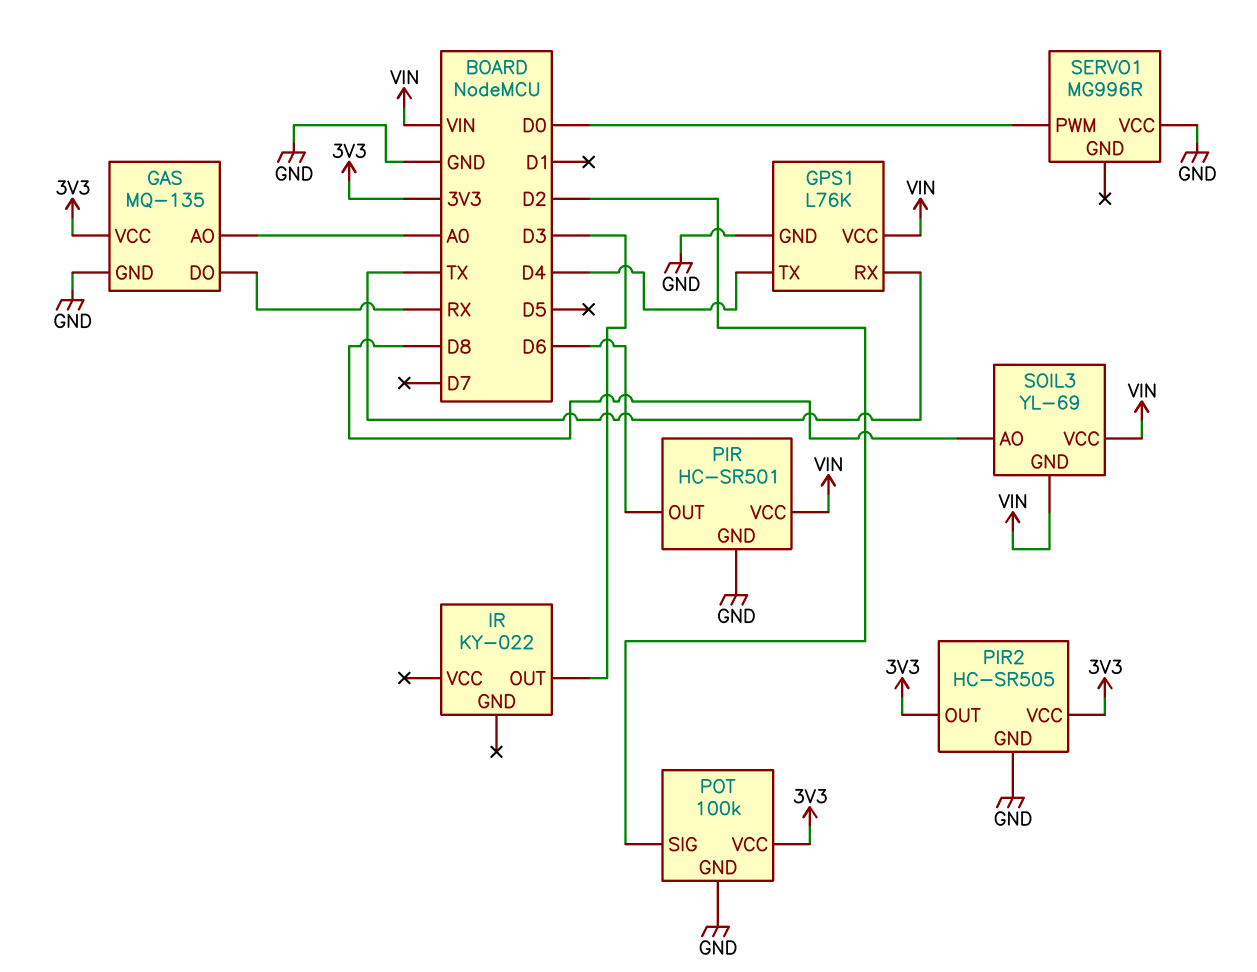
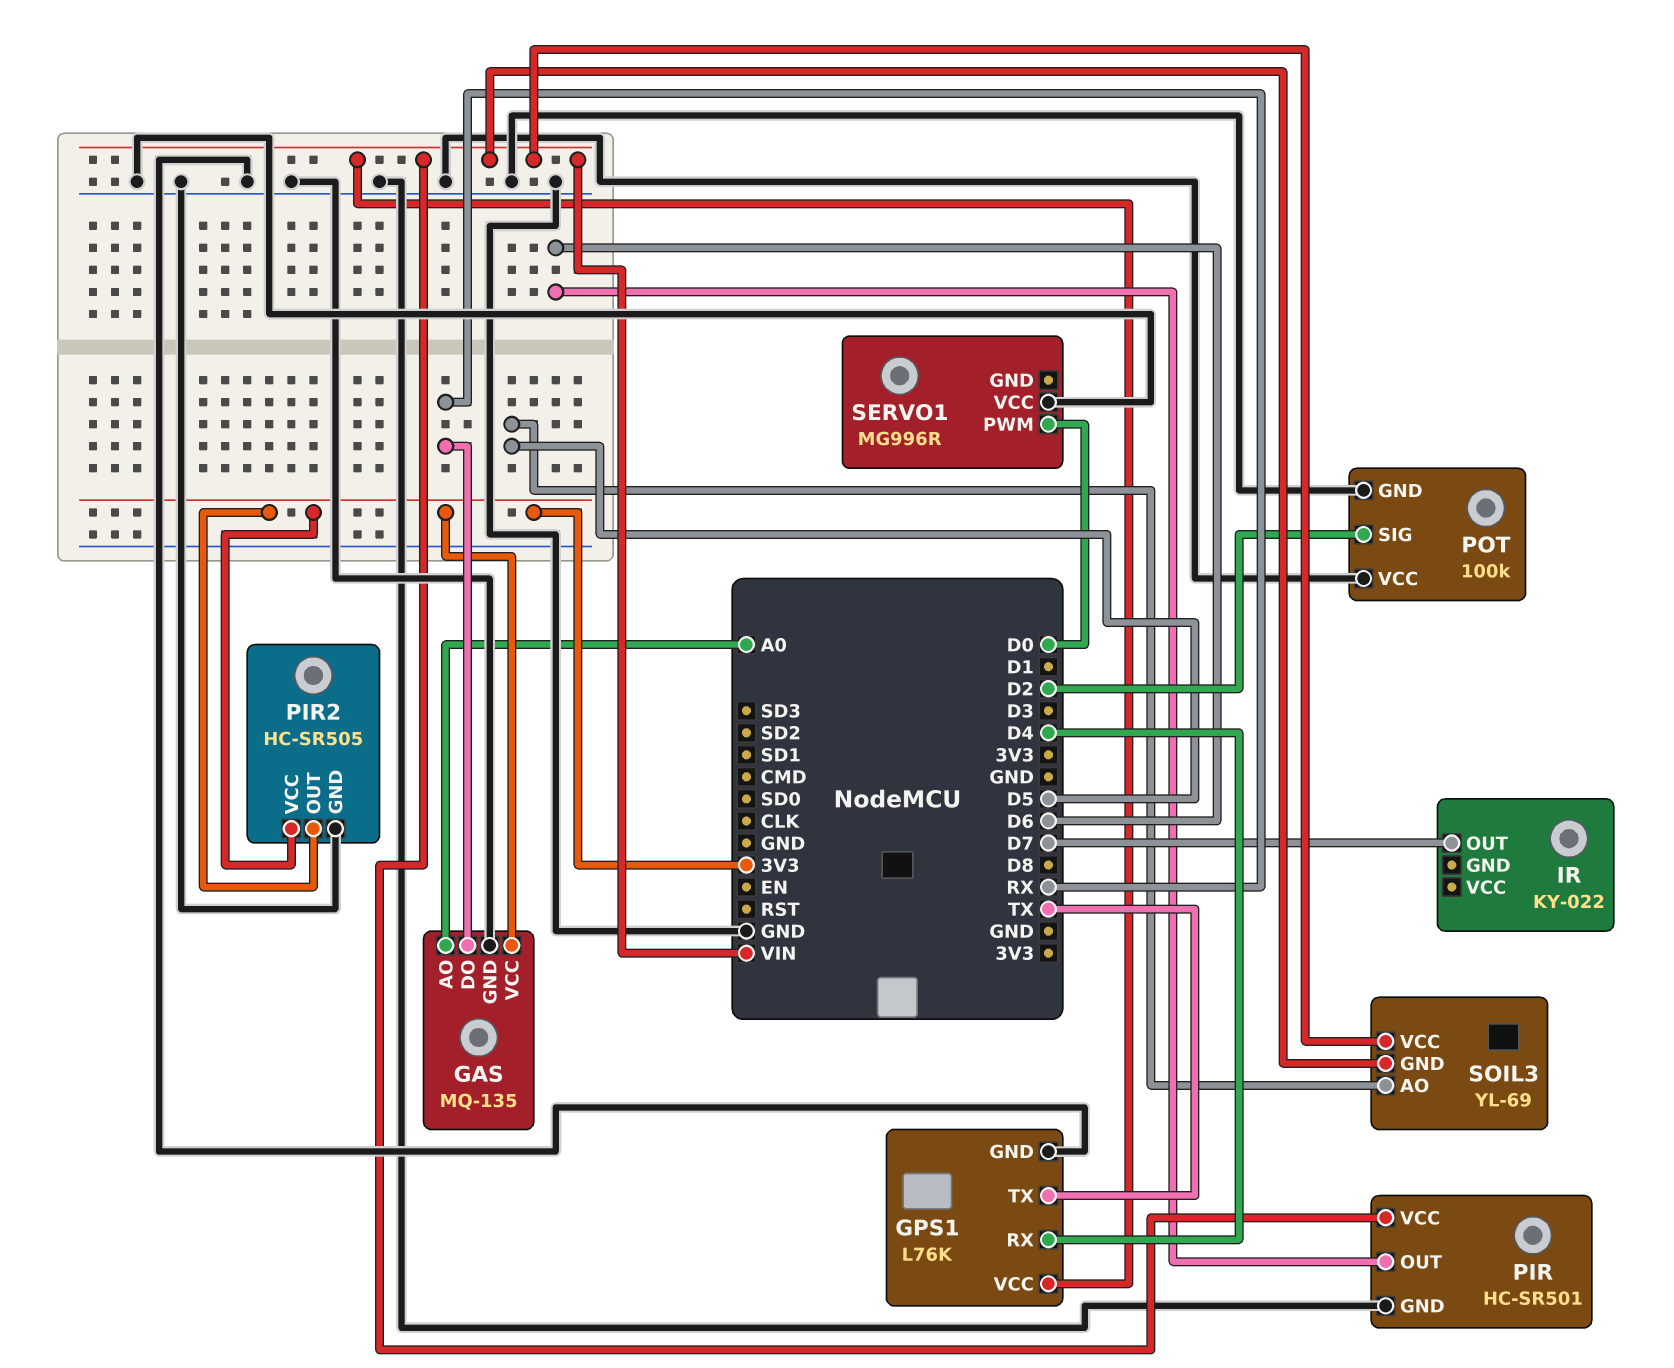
GPS1 pin RX: TX -> D4
GPS1 pin TX: D4 -> TX
IR pin OUT: D3 -> D7
POT pin VCC: 3V3 -> GND
SOIL3 pin AO: D8 -> D5

